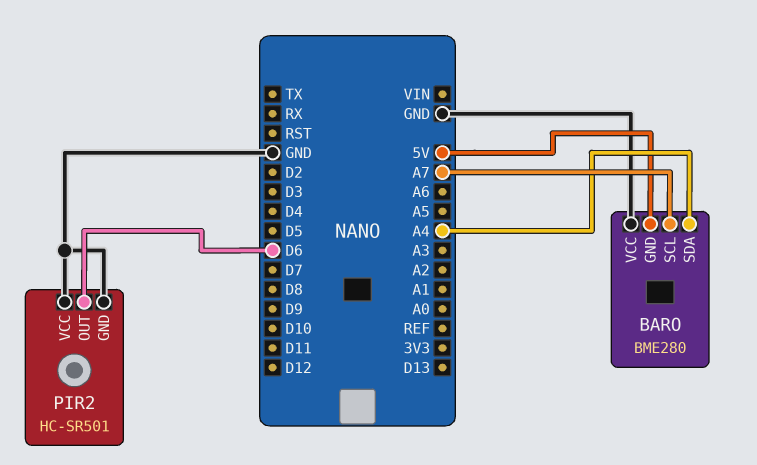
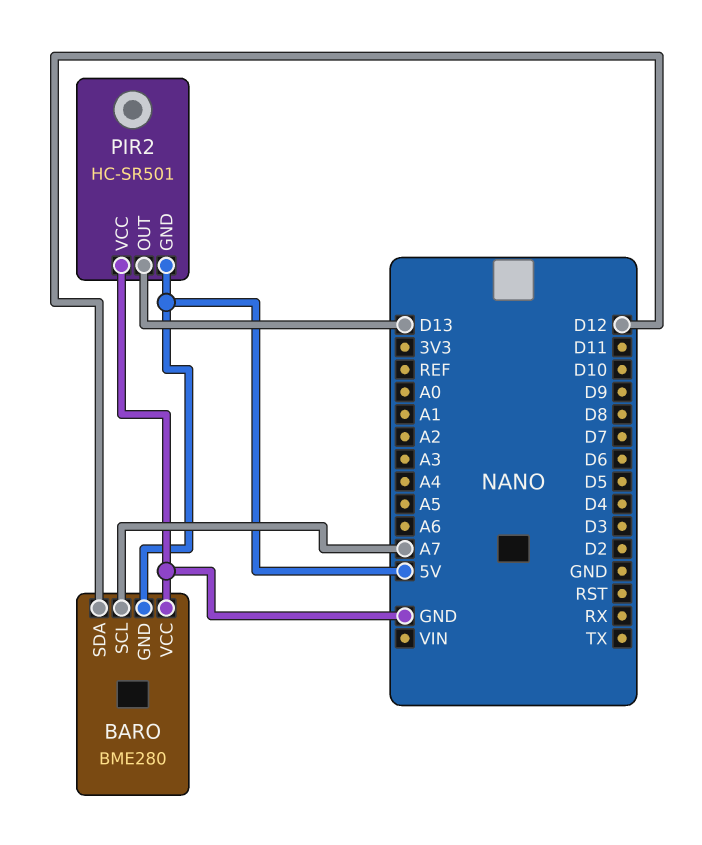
BARO pin SDA: A4 -> D12
PIR2 pin GND: GND -> 5V
PIR2 pin OUT: D6 -> D13

